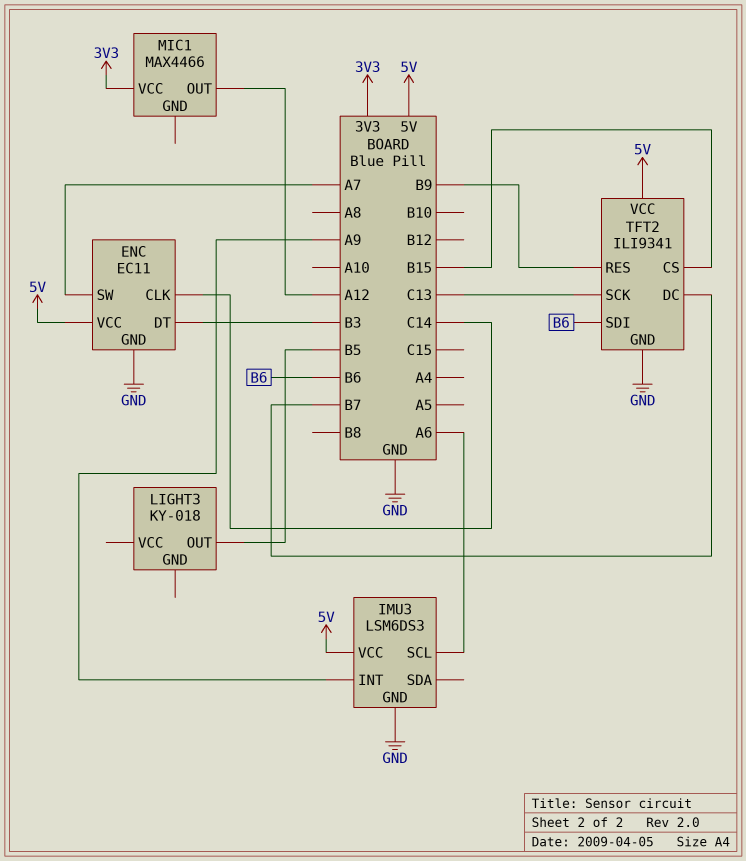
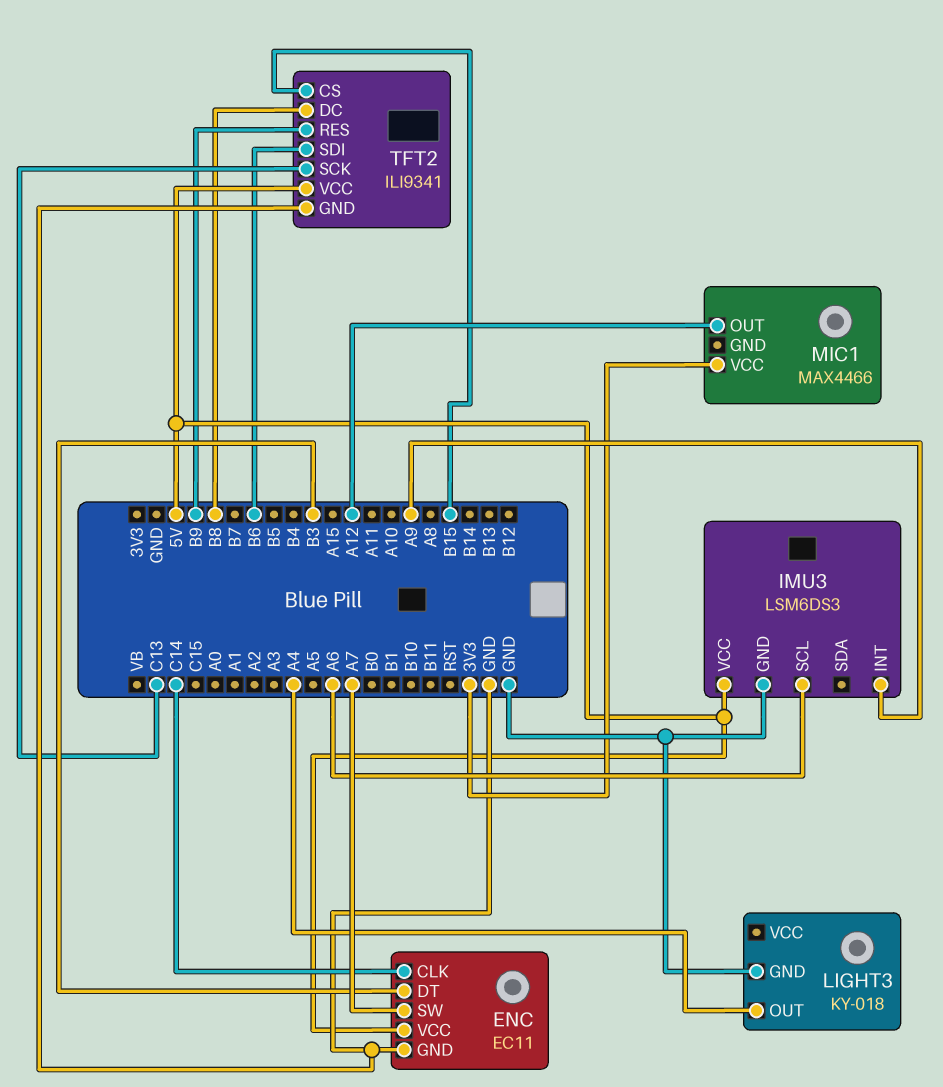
LIGHT3 pin GND: none -> GND
LIGHT3 pin OUT: B5 -> A4
TFT2 pin DC: B7 -> B8

